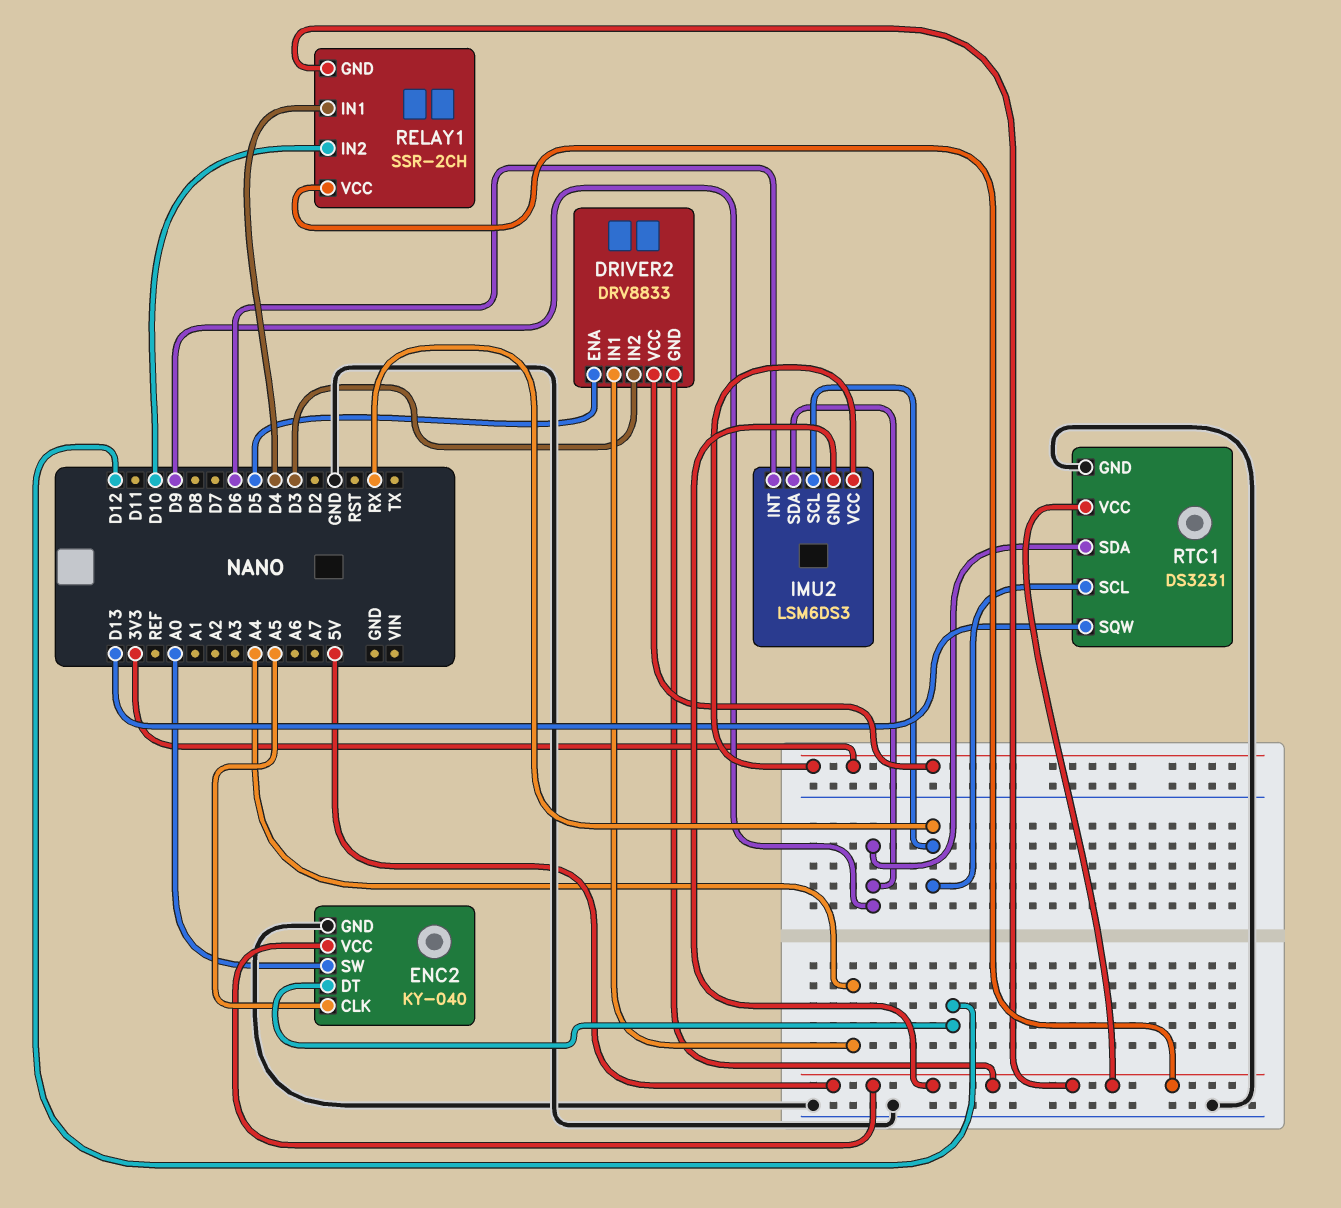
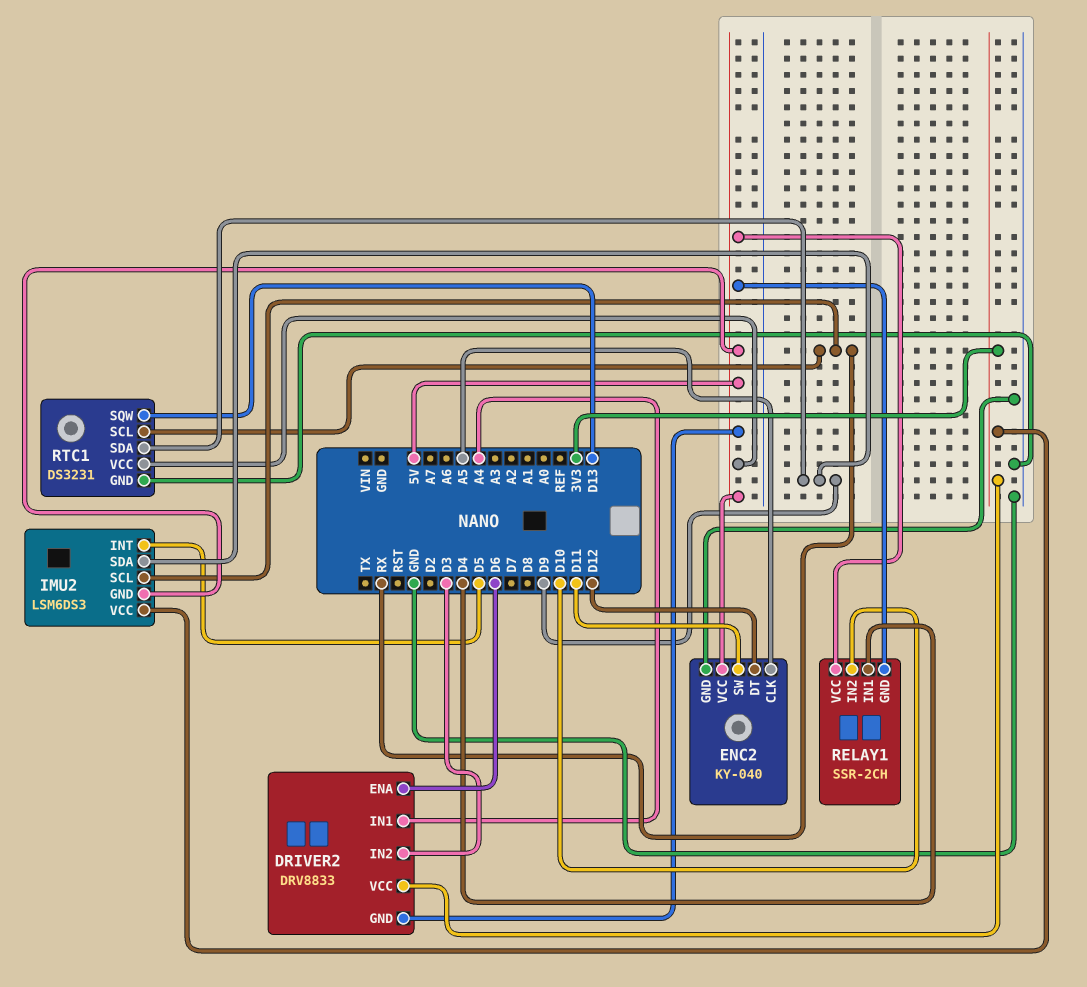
DRIVER2 pin ENA: D5 -> D6
ENC2 pin SW: A0 -> D11
IMU2 pin INT: D6 -> D5

